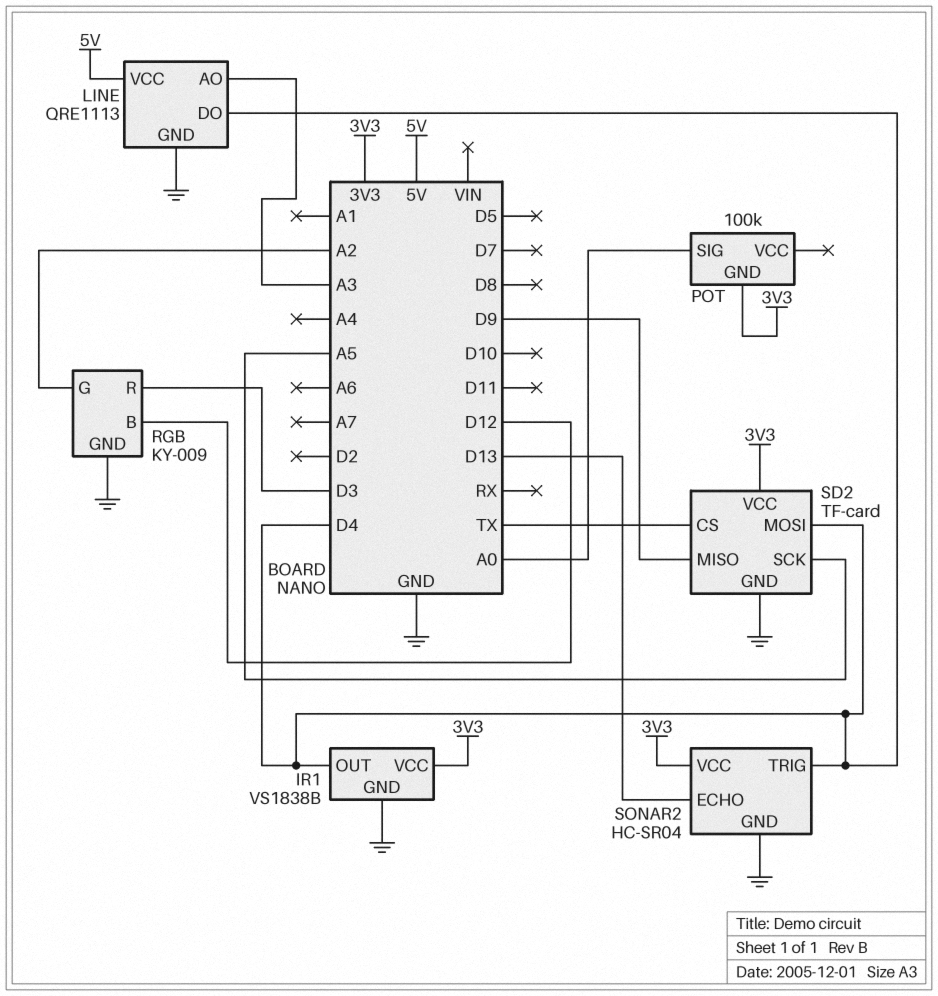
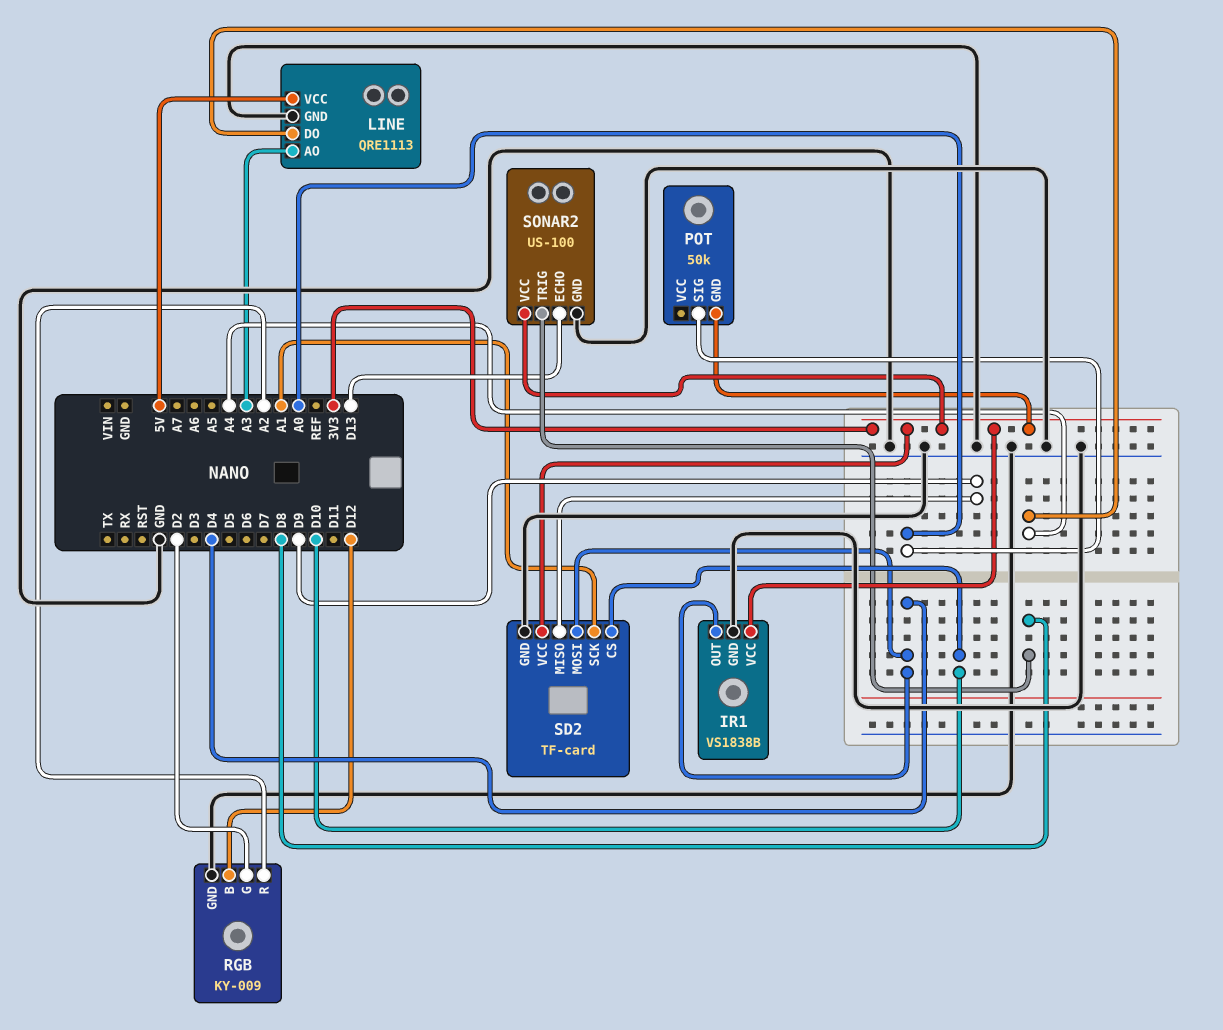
LINE pin DO: D4 -> A4
POT: 100k -> 50k
RGB pin G: A2 -> D2
RGB pin R: D3 -> A2
SD2 pin CS: TX -> D10
SD2 pin SCK: A5 -> A1
SONAR2: HC-SR04 -> US-100
SONAR2 pin TRIG: D4 -> D8

